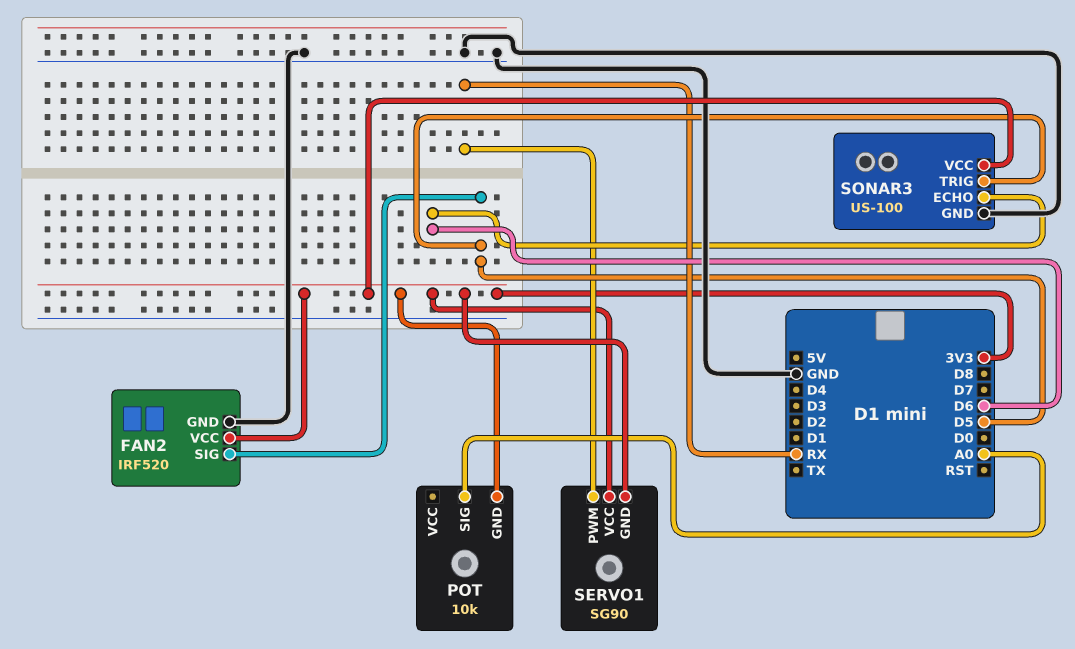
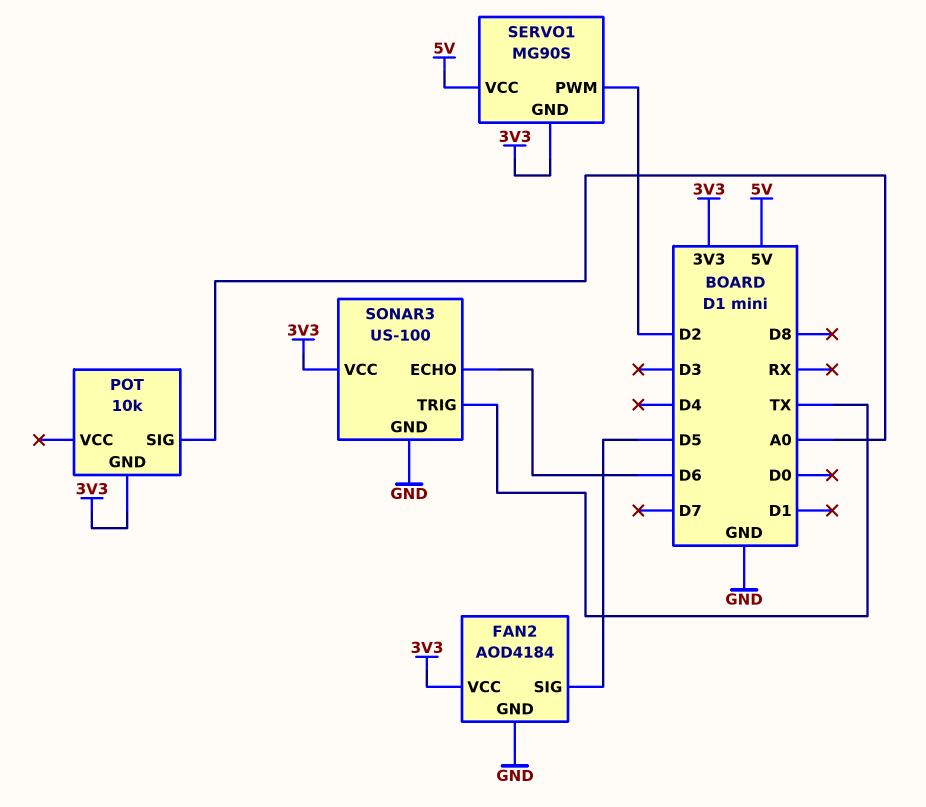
FAN2: IRF520 -> AOD4184
SERVO1: SG90 -> MG90S
SERVO1 pin PWM: RX -> D2
SERVO1 pin VCC: 3V3 -> 5V
SONAR3 pin TRIG: D5 -> TX

